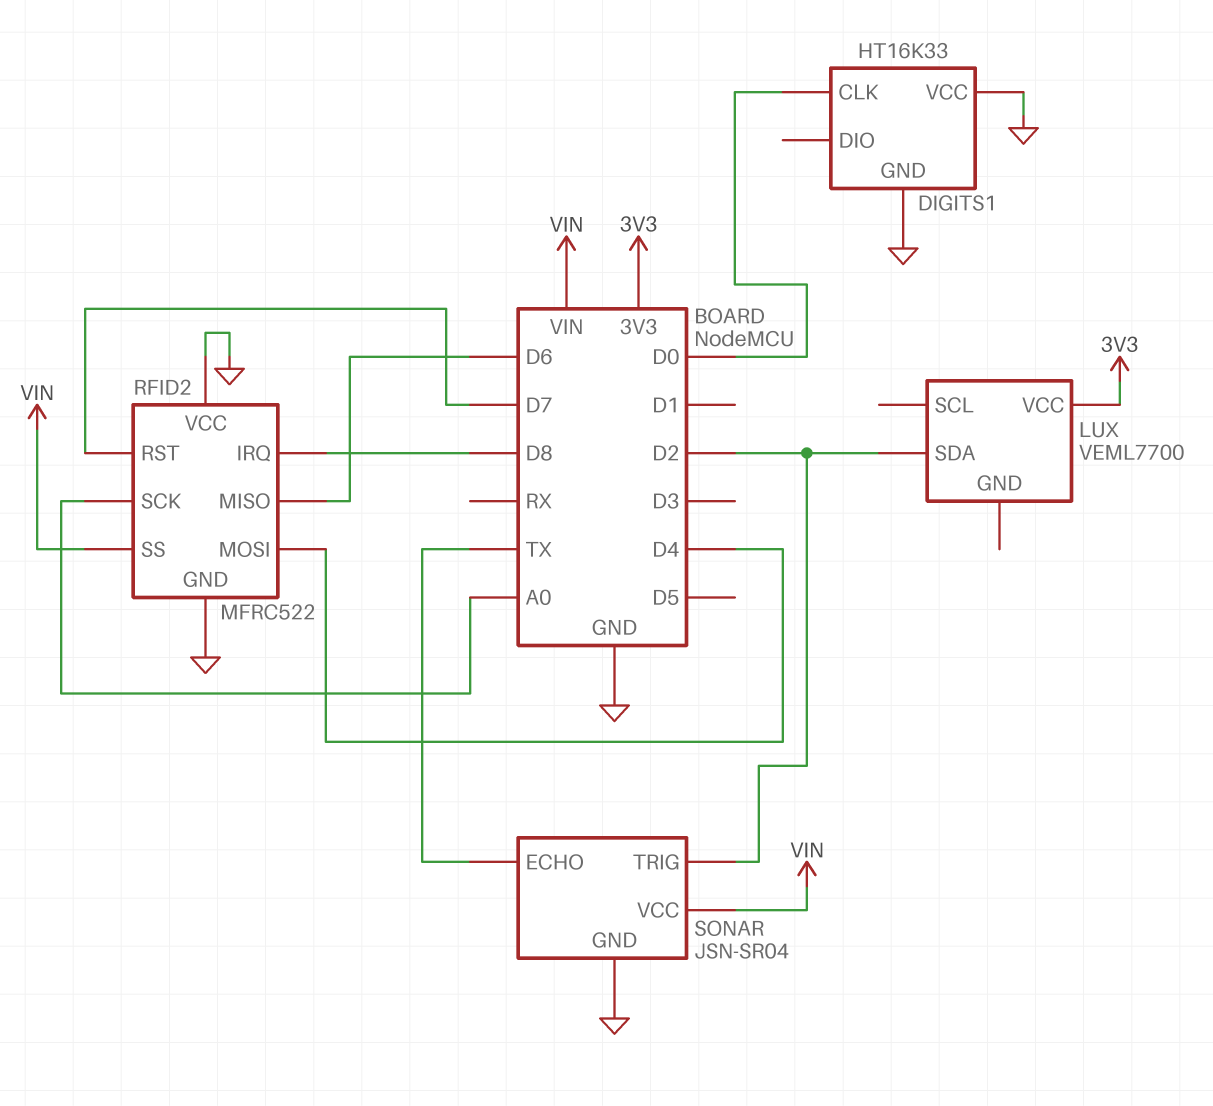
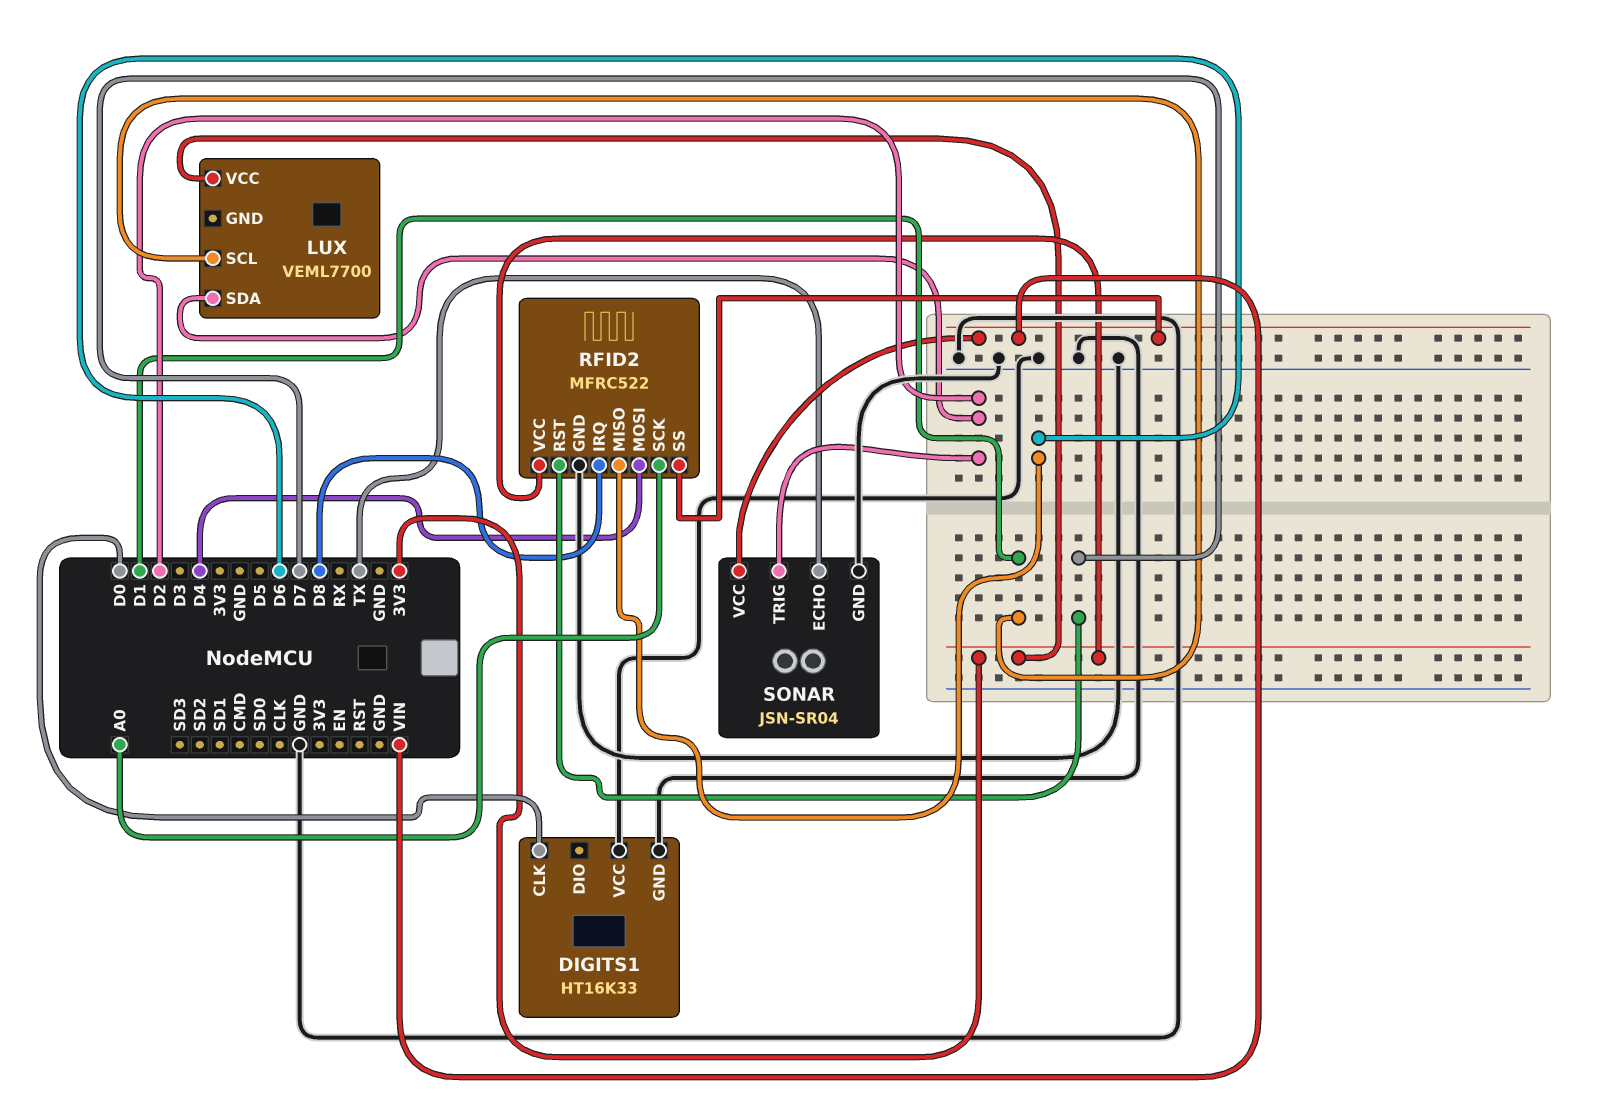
LUX pin SCL: none -> D1
RFID2 pin VCC: GND -> 3V3

